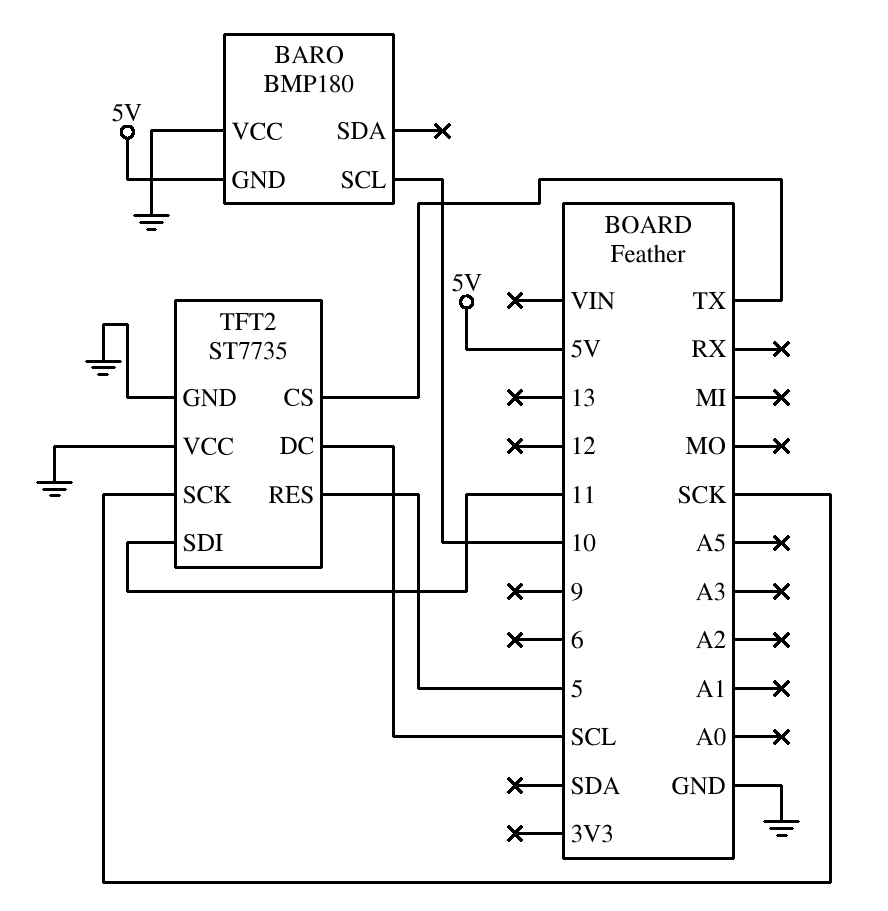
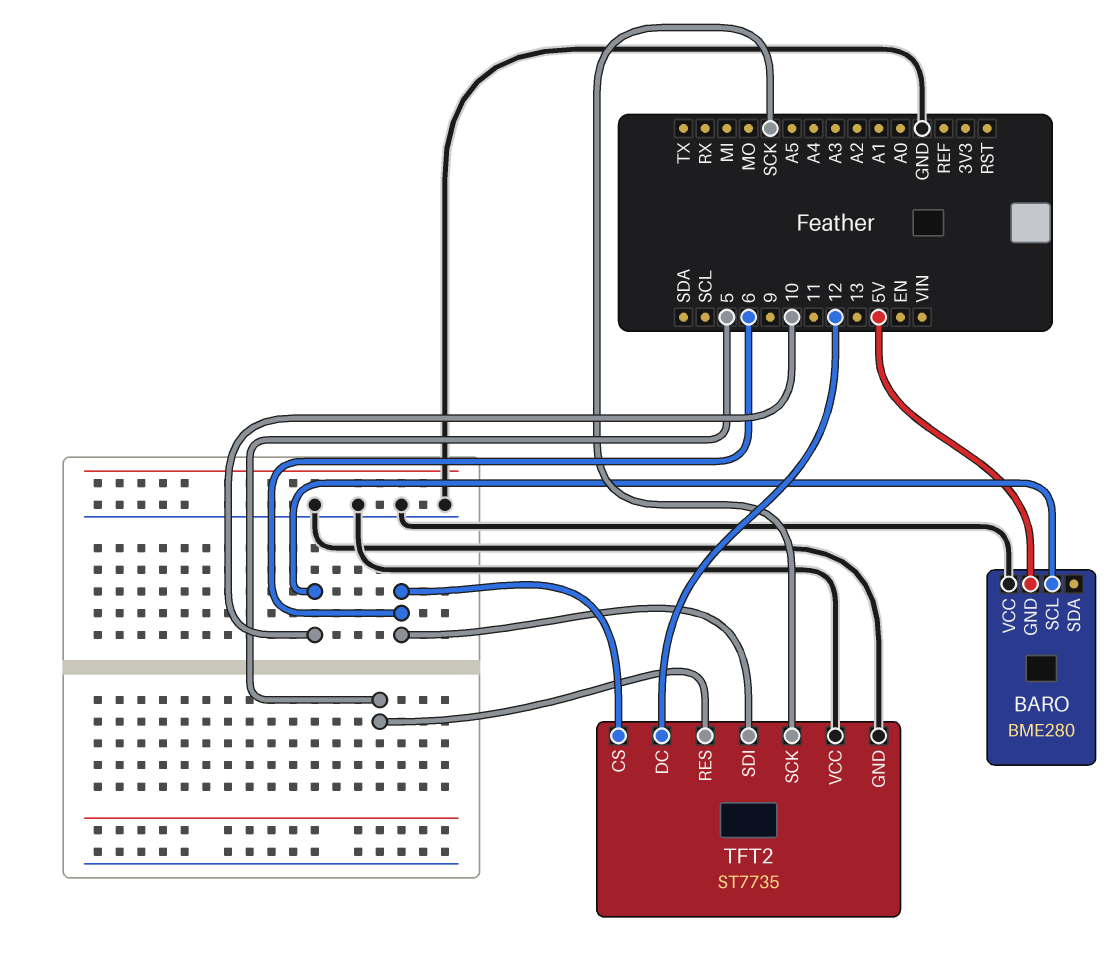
BARO: BMP180 -> BME280
TFT2 pin CS: TX -> 6
TFT2 pin DC: SCL -> 12
TFT2 pin SDI: 11 -> 6

